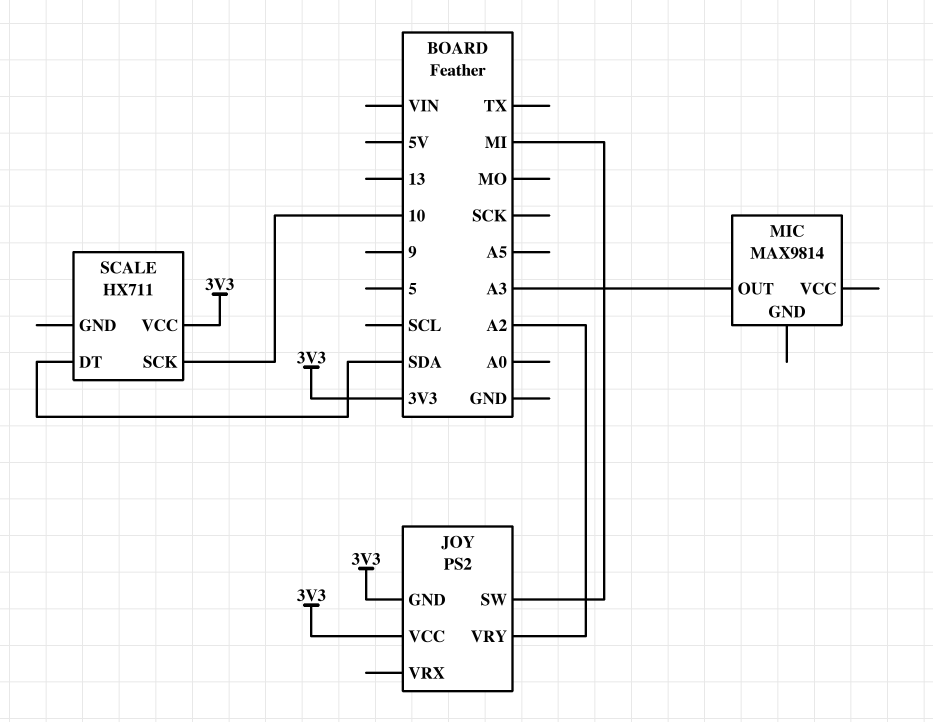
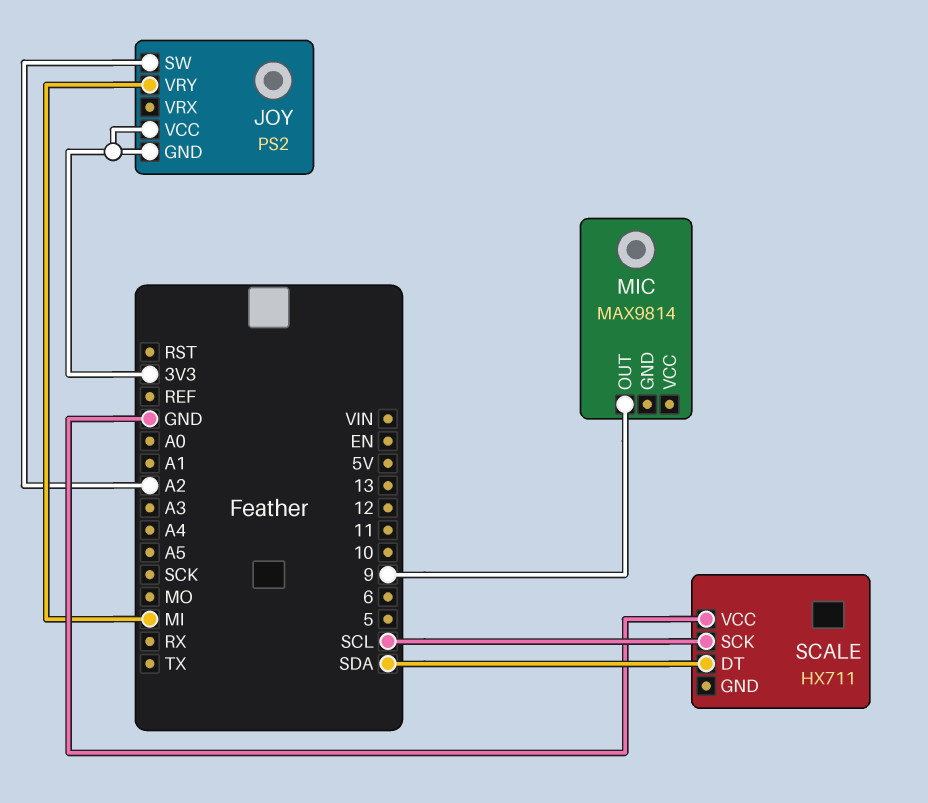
JOY pin SW: MI -> A2
JOY pin VRY: A2 -> MI
MIC pin OUT: A3 -> 9
SCALE pin SCK: 10 -> SCL
SCALE pin VCC: 3V3 -> GND

